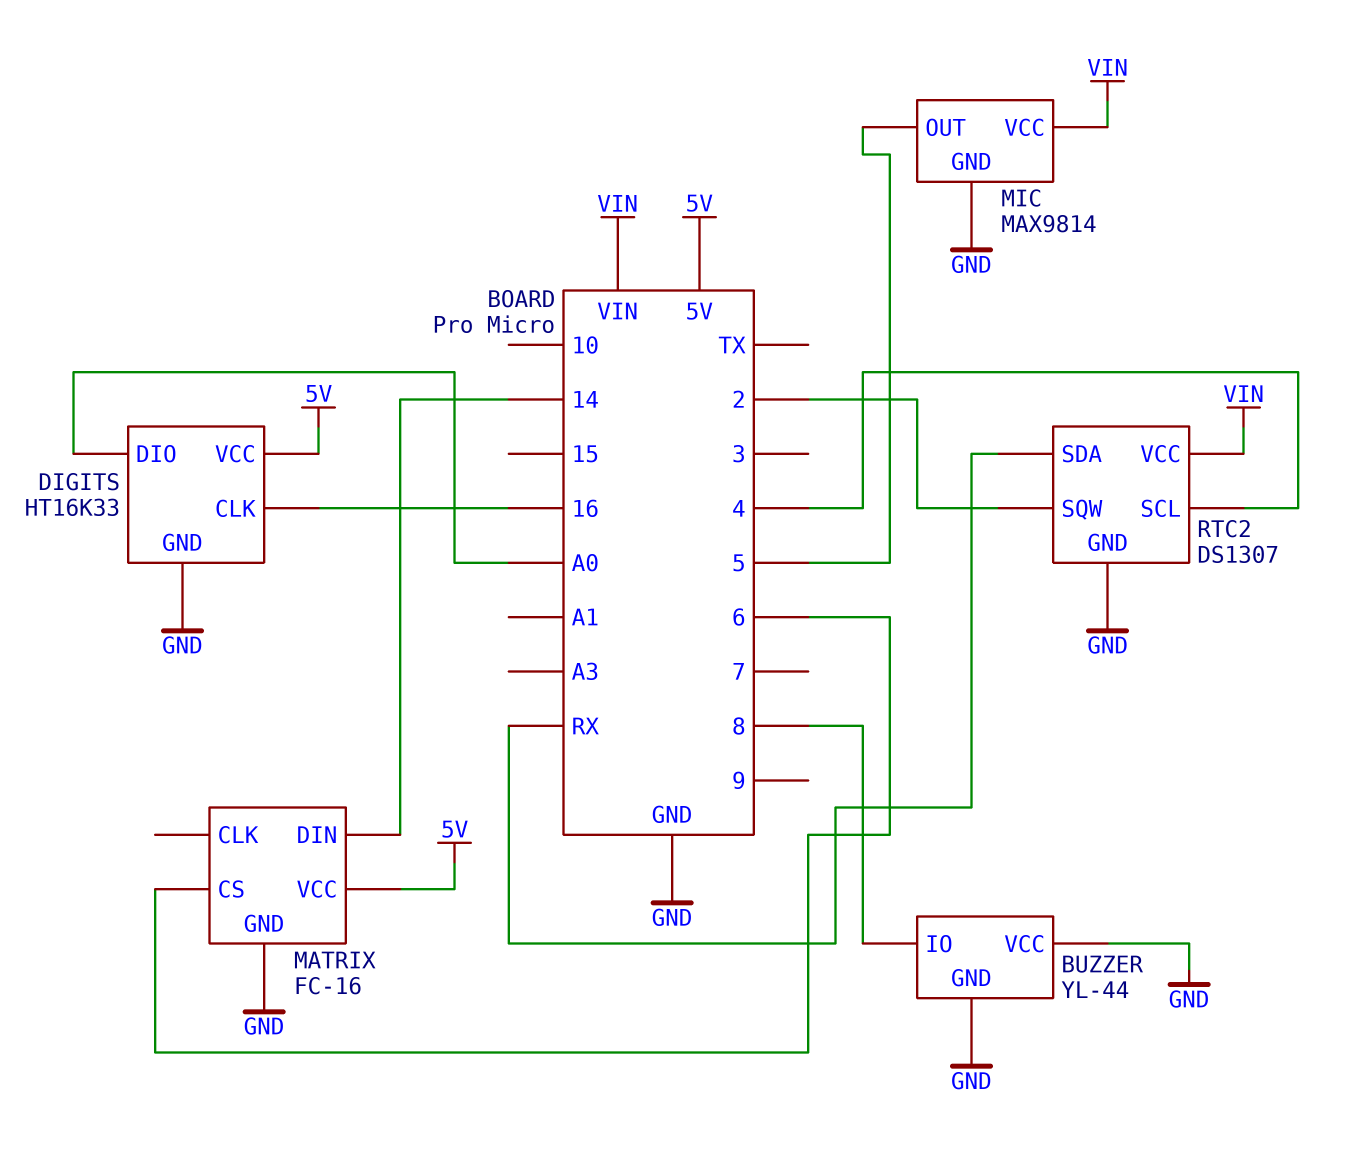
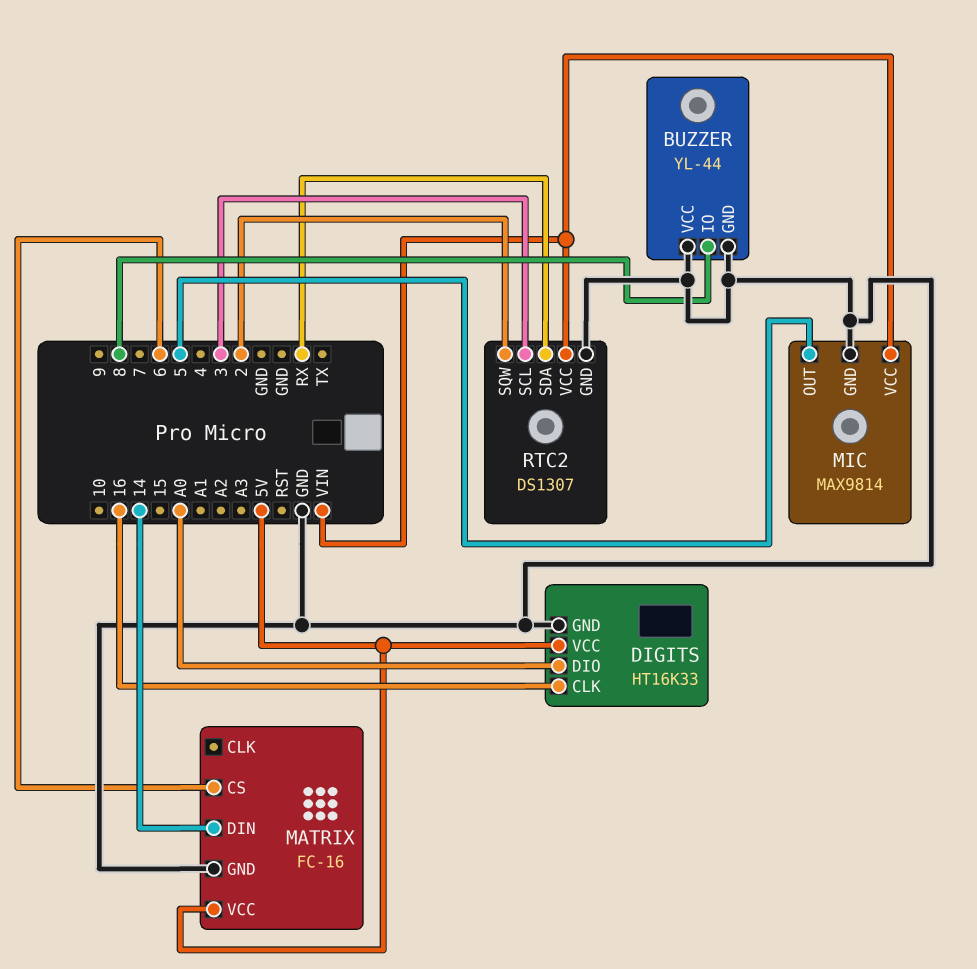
RTC2 pin SCL: 4 -> 3

